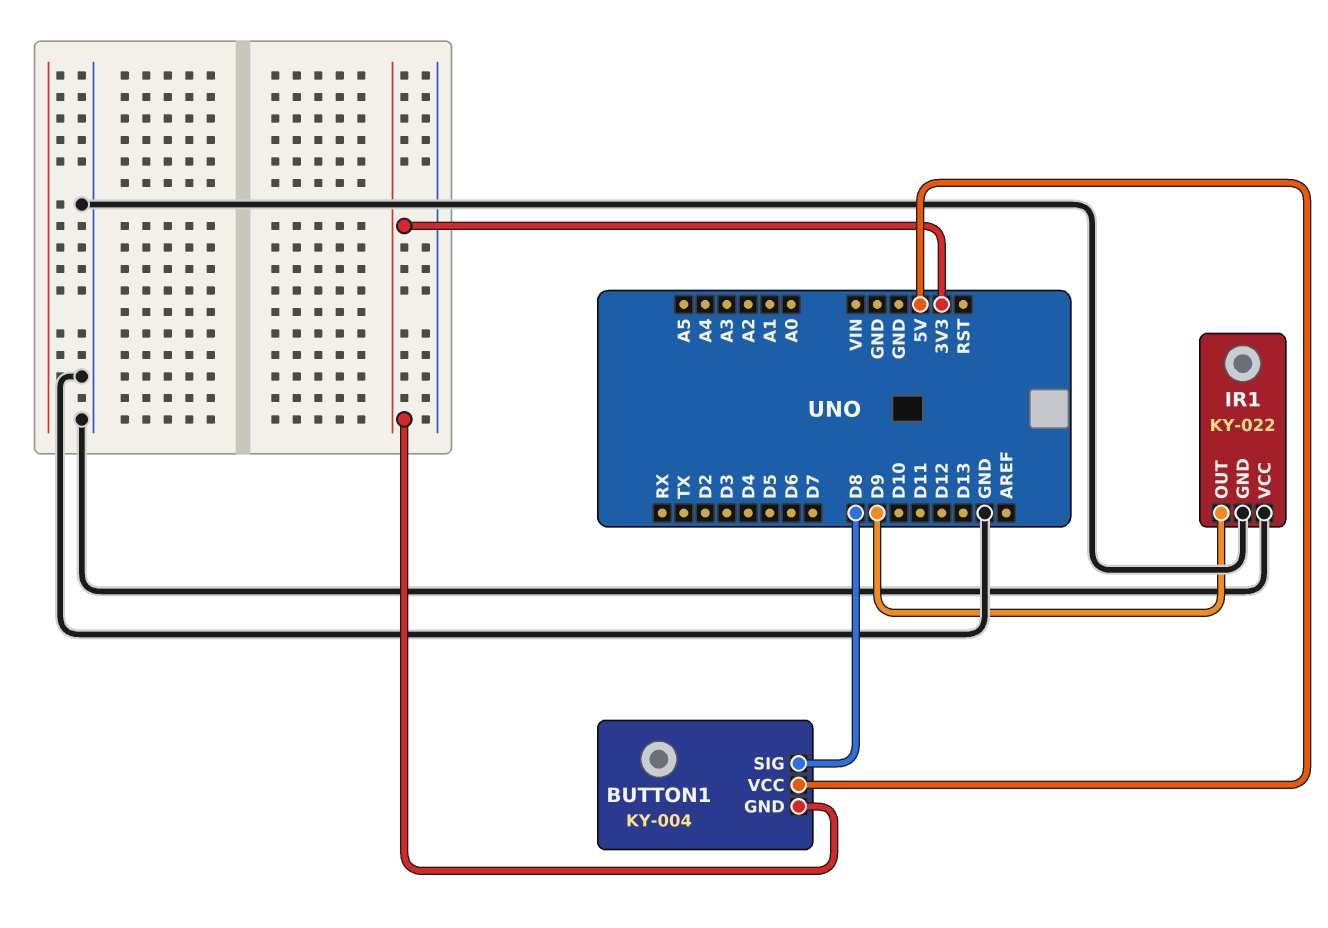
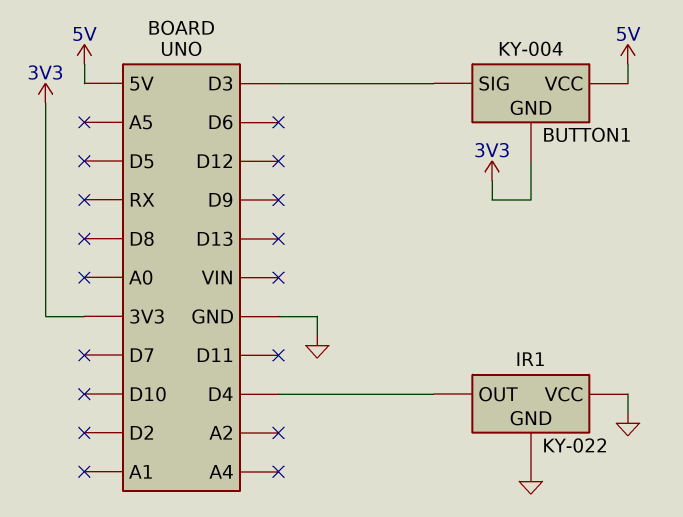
BUTTON1 pin SIG: D8 -> D3
IR1 pin OUT: D9 -> D4

